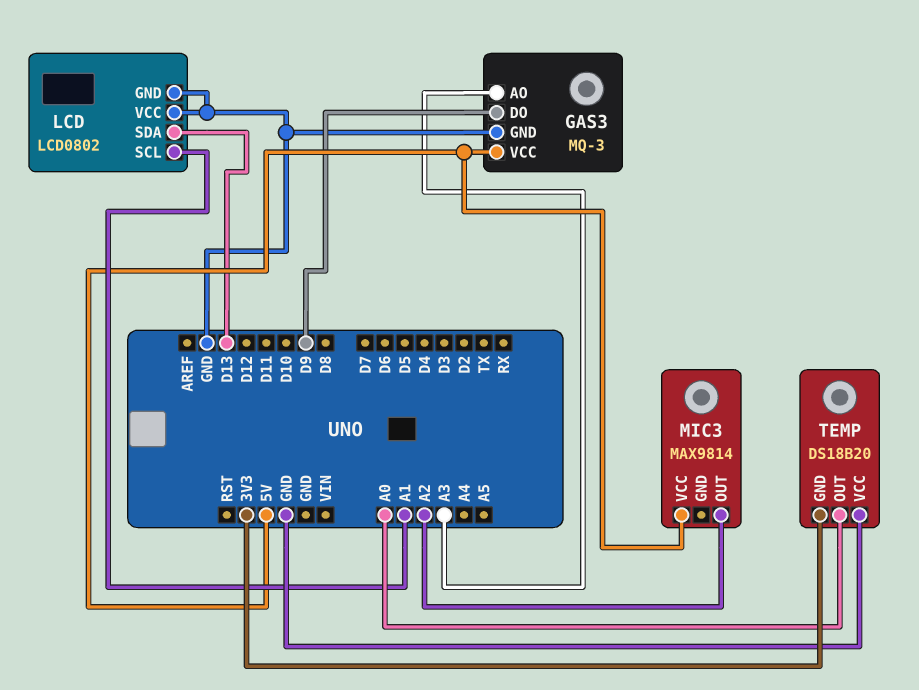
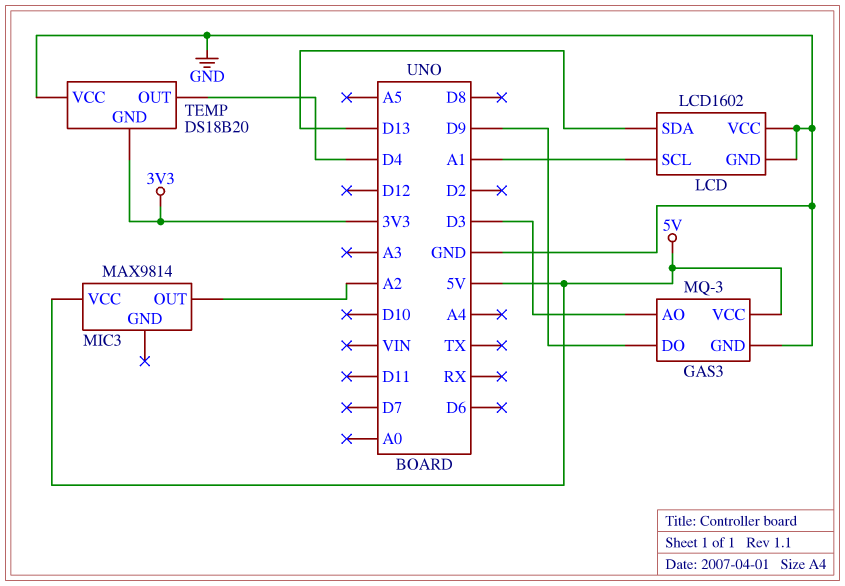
GAS3 pin AO: A3 -> D3
LCD: LCD0802 -> LCD1602
TEMP pin OUT: A0 -> D4

